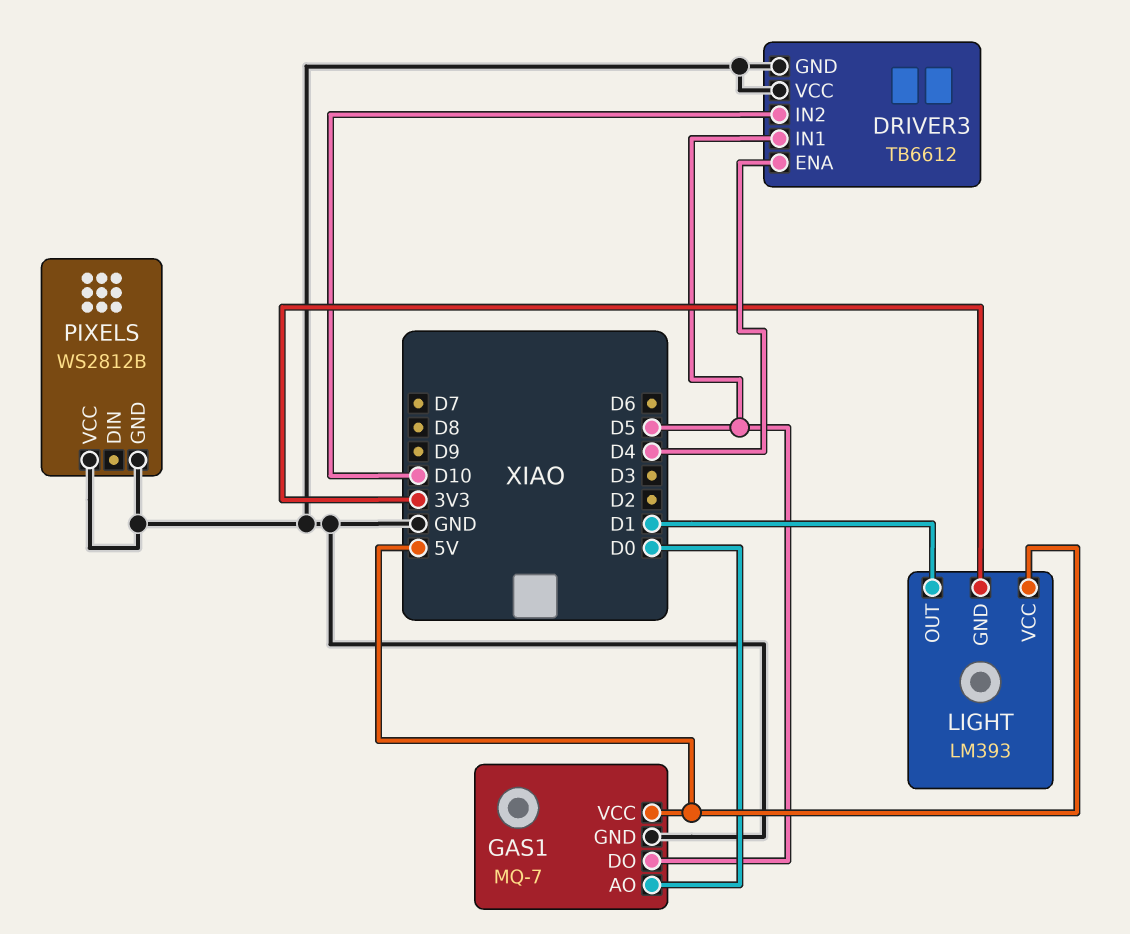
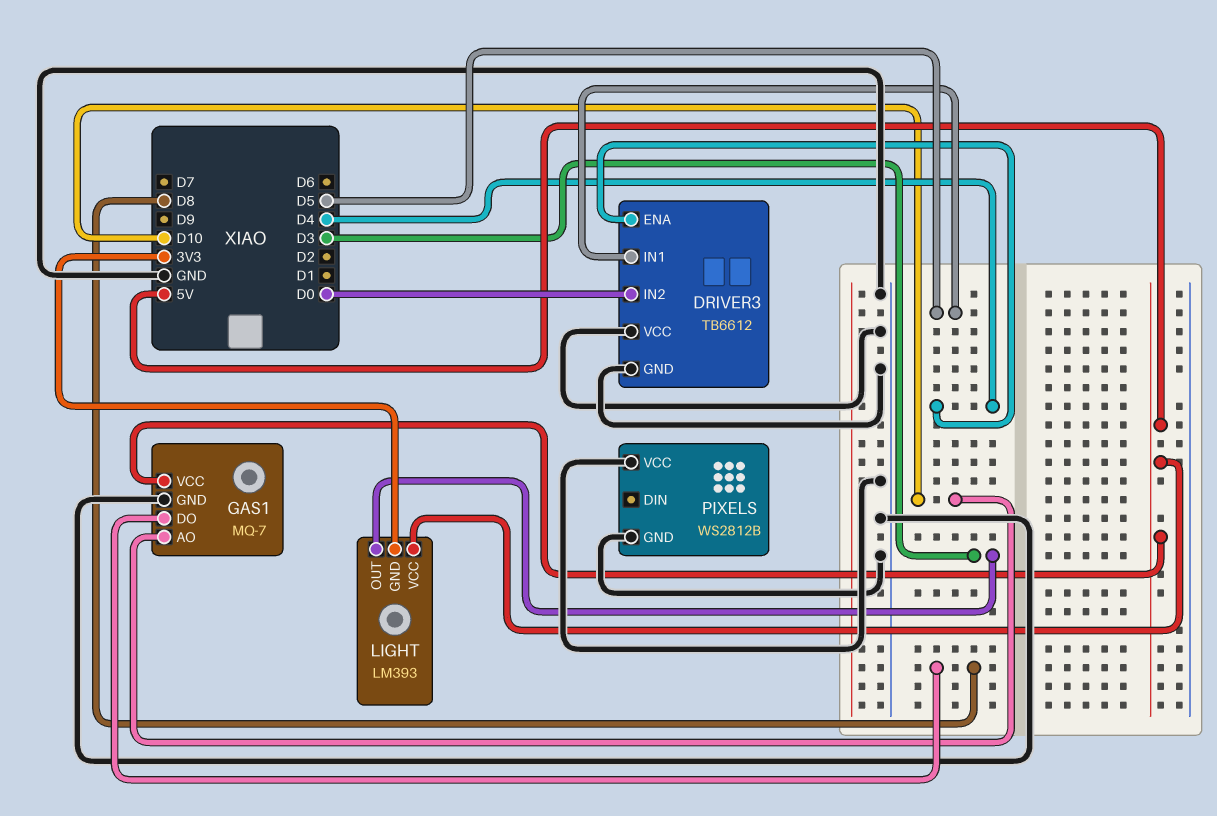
DRIVER3 pin IN2: D10 -> D0
GAS1 pin AO: D0 -> D10
GAS1 pin DO: D5 -> D8
LIGHT pin OUT: D1 -> D3

